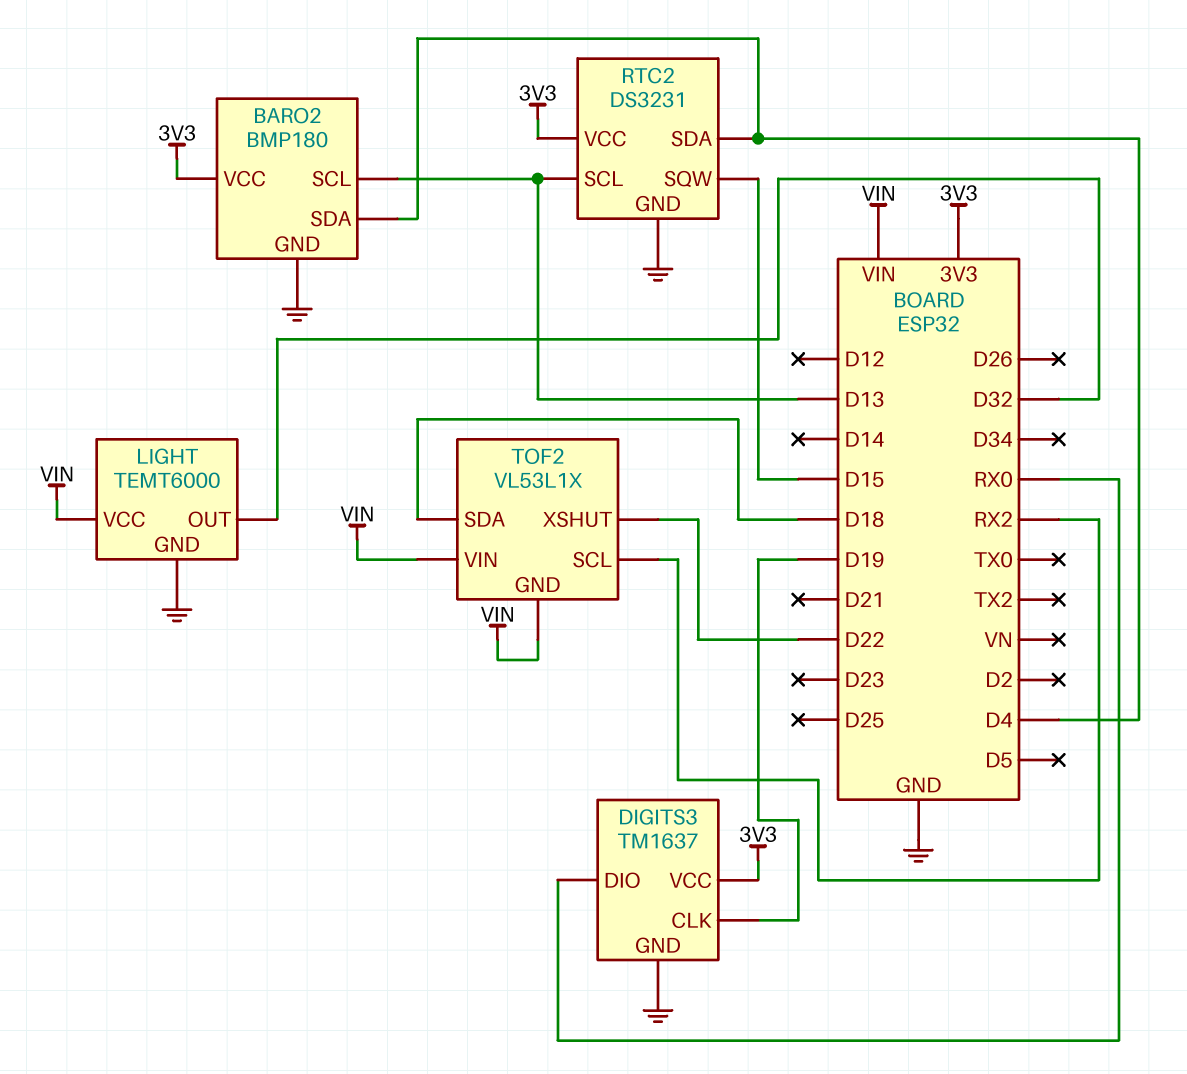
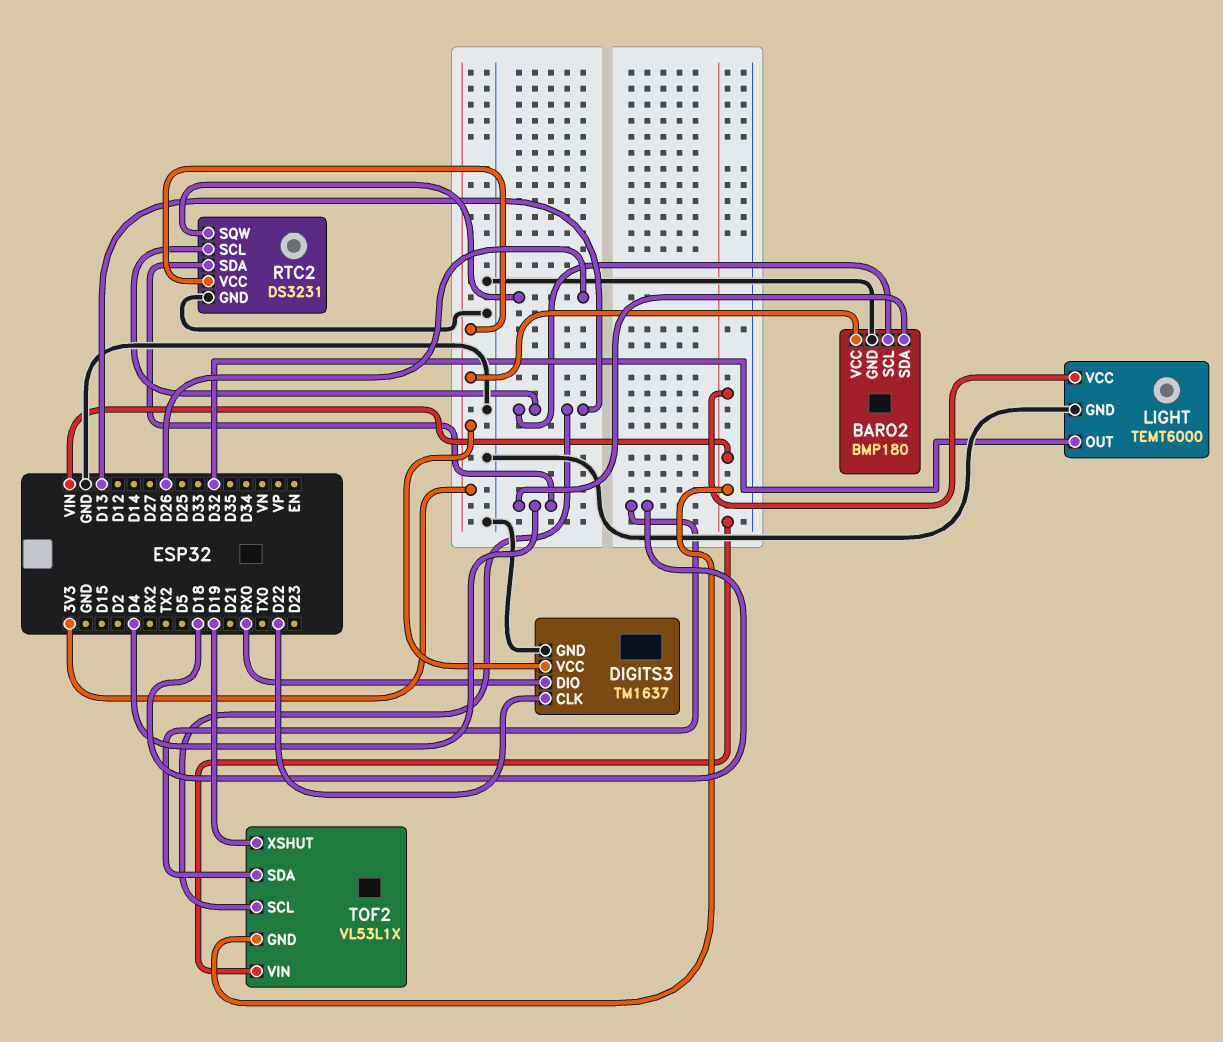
DIGITS3 pin CLK: D19 -> D22
RTC2 pin SQW: D15 -> D26
TOF2 pin SCL: RX2 -> D13
TOF2 pin XSHUT: D22 -> D19

